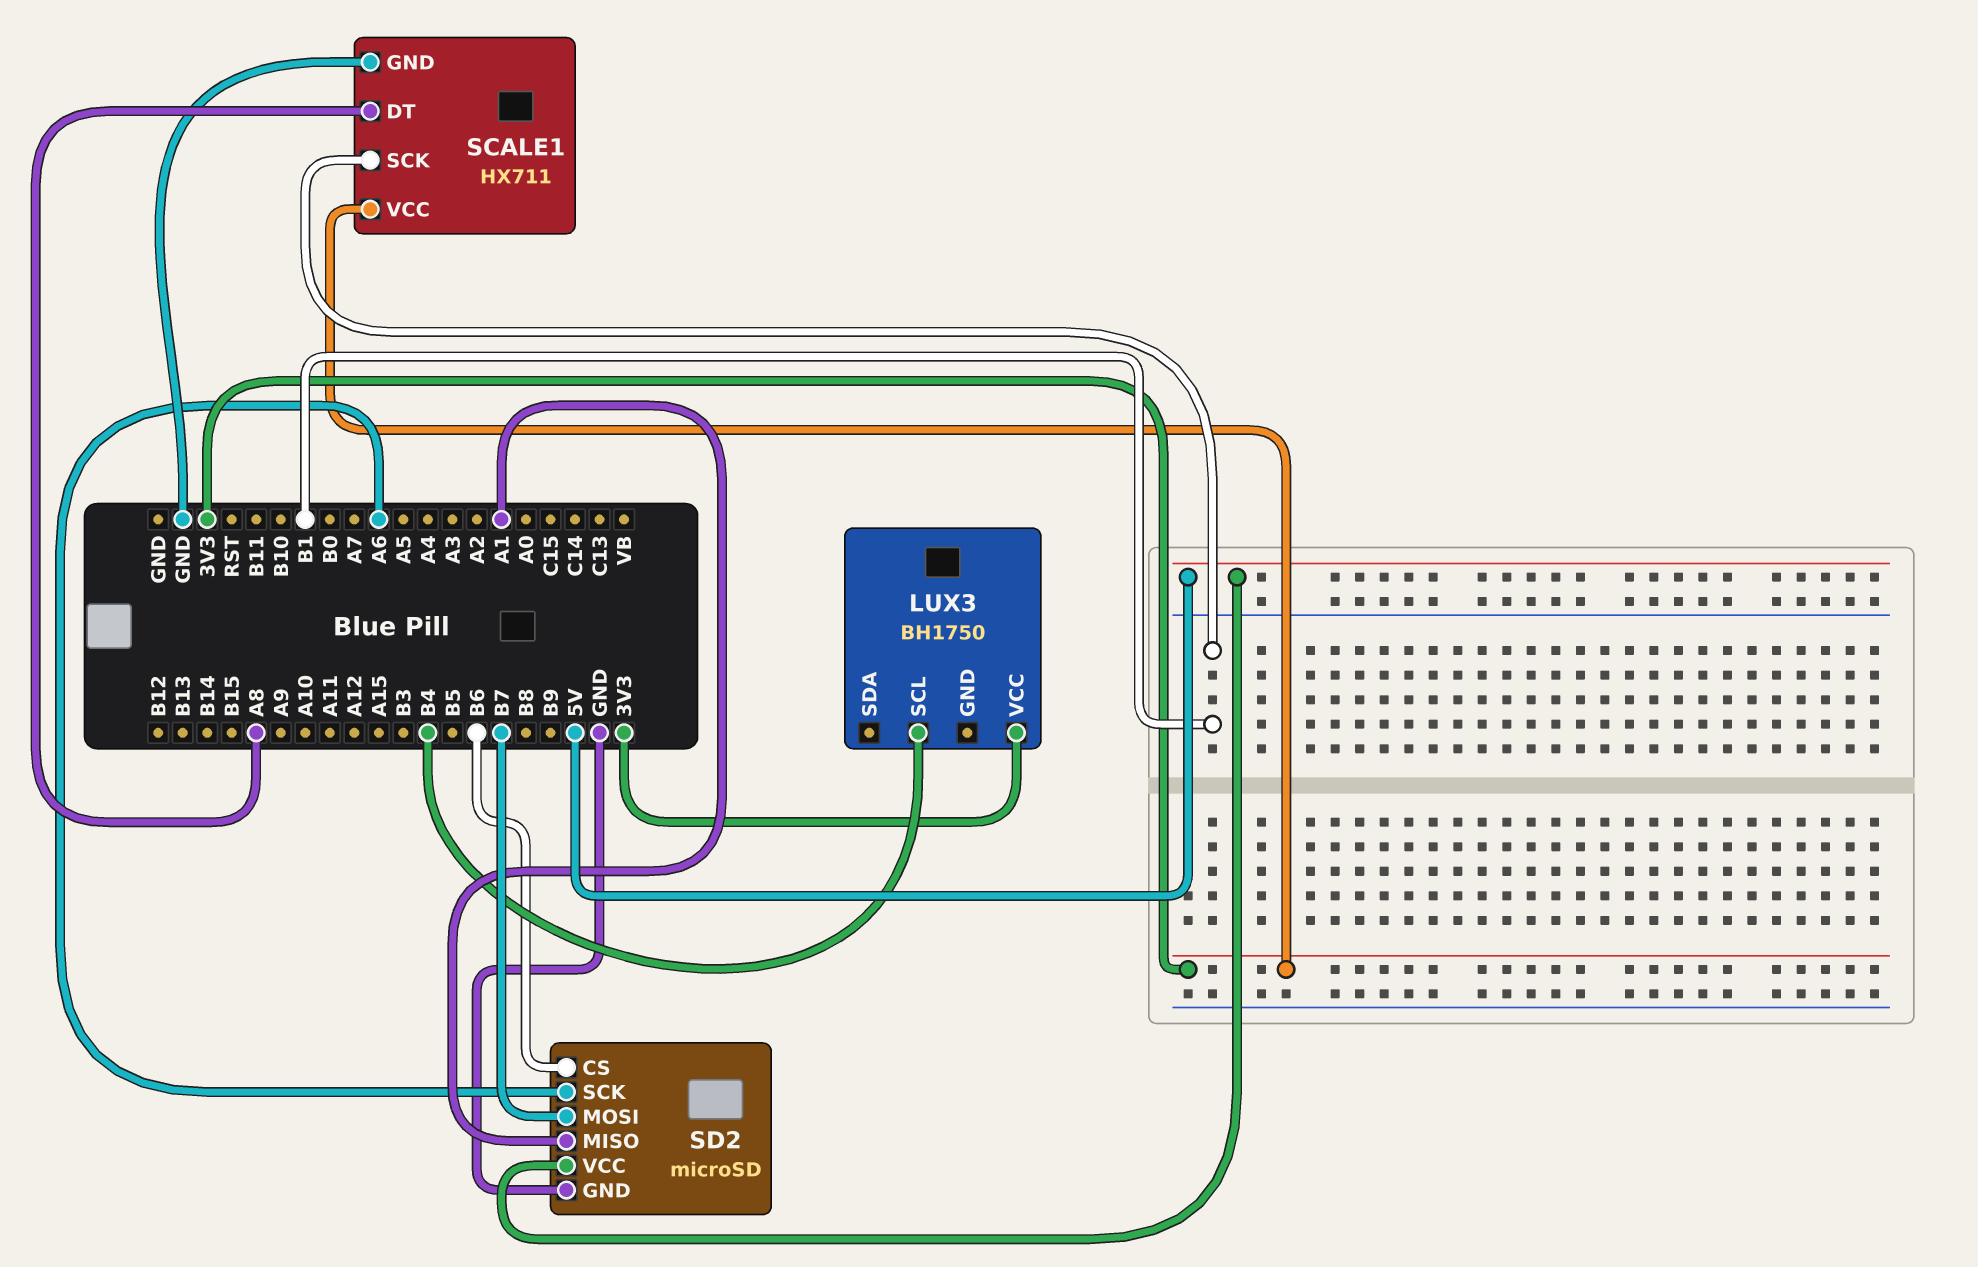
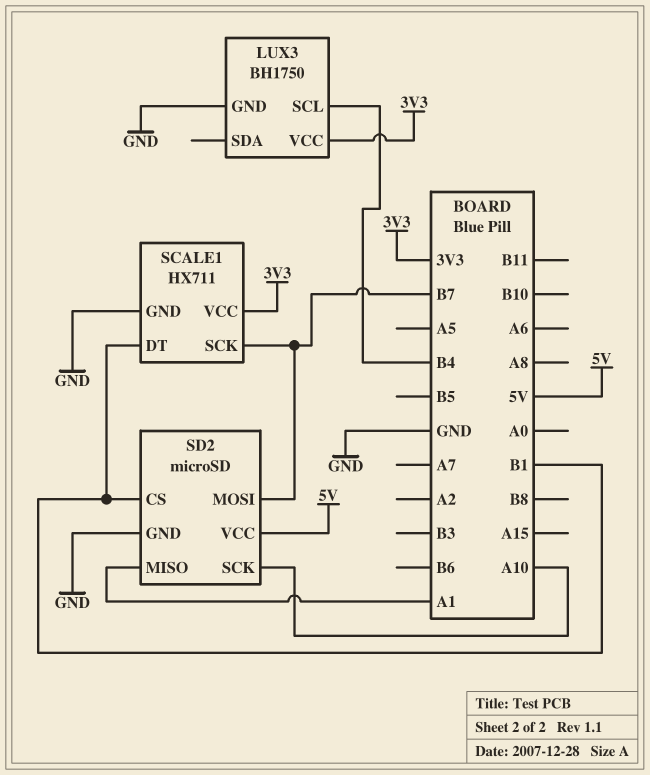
LUX3 pin GND: none -> GND
SCALE1 pin DT: A8 -> B1
SCALE1 pin SCK: B1 -> B7
SD2 pin CS: B6 -> B1
SD2 pin SCK: A6 -> A10

